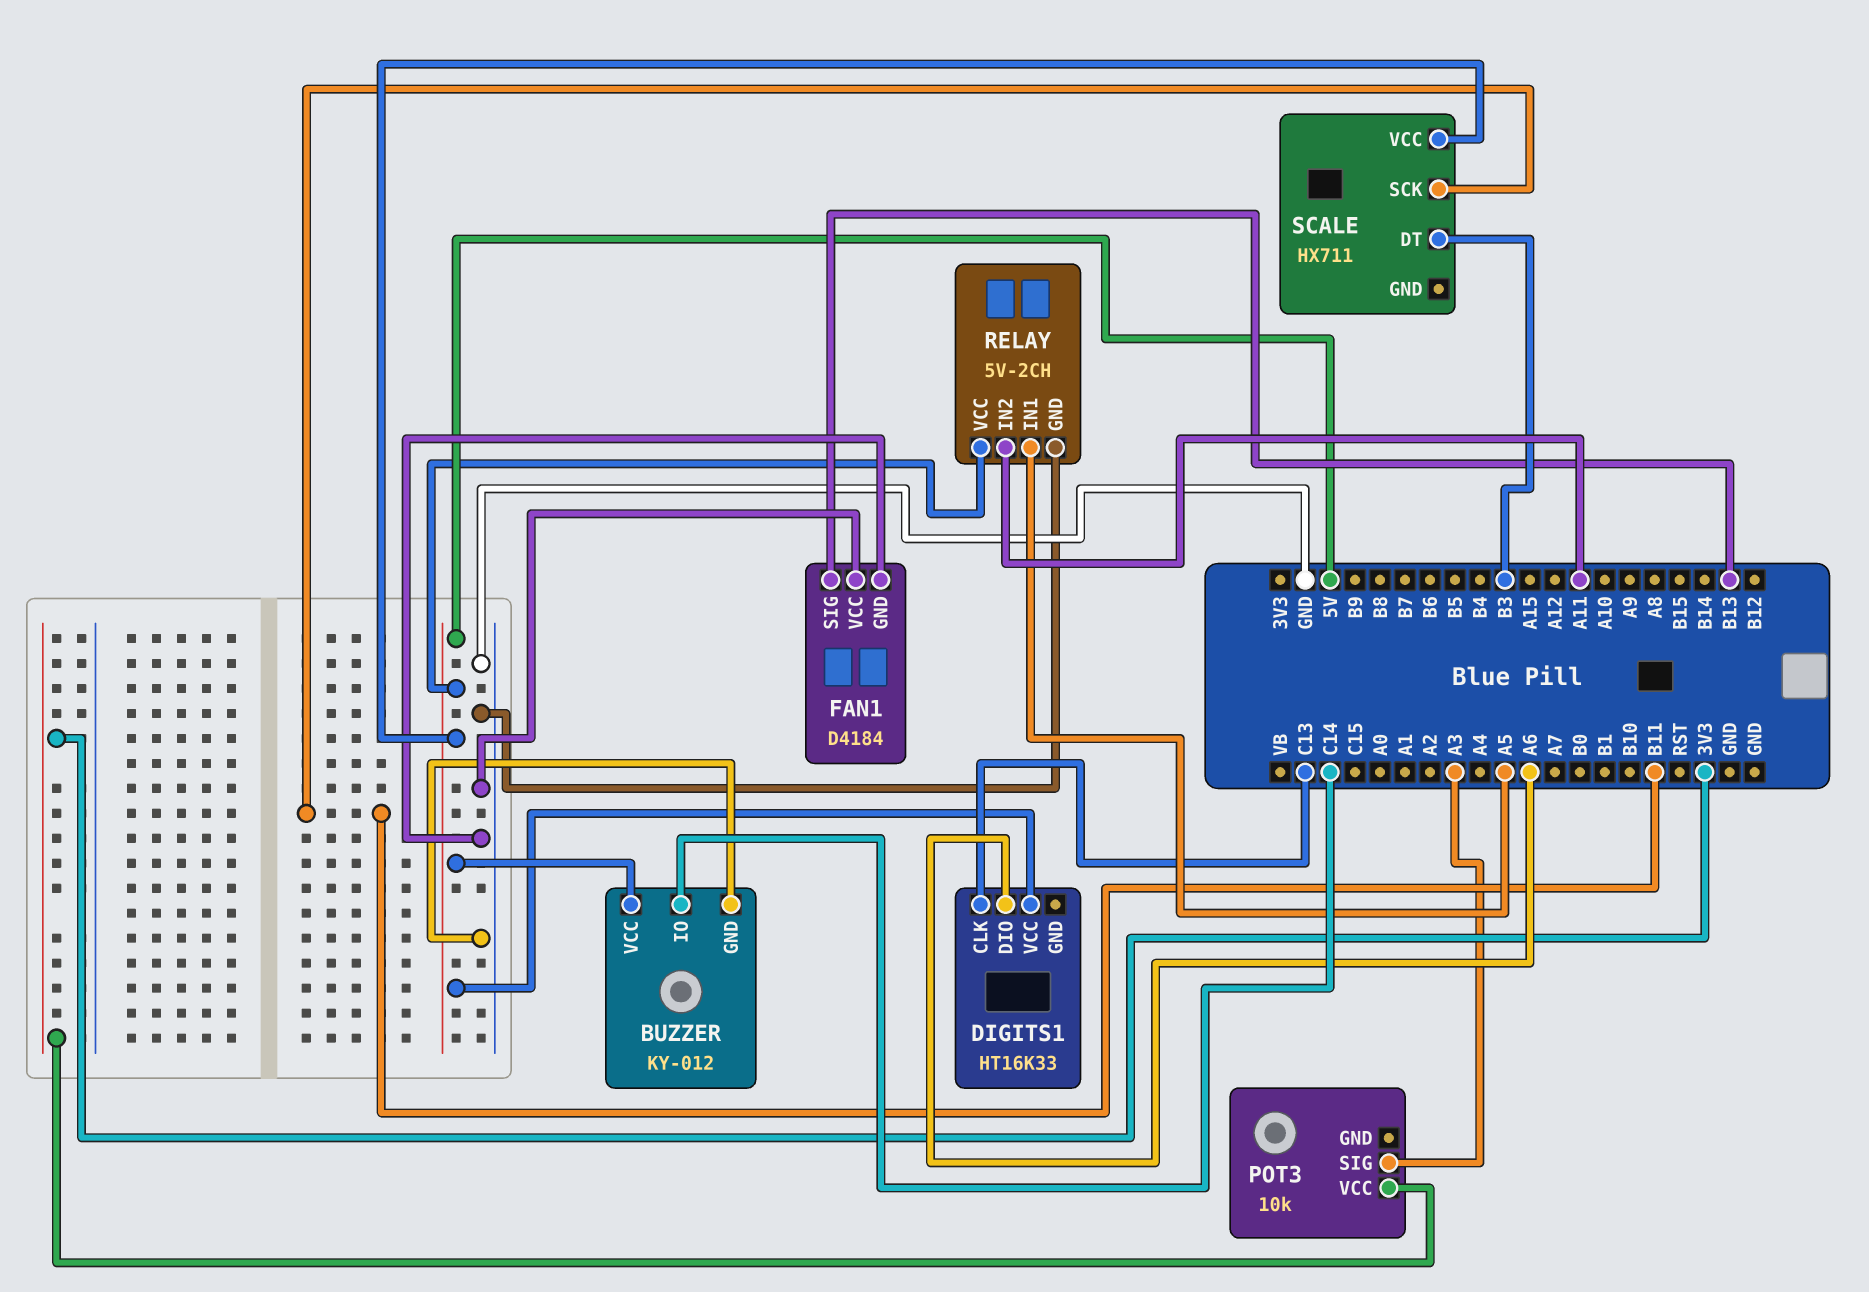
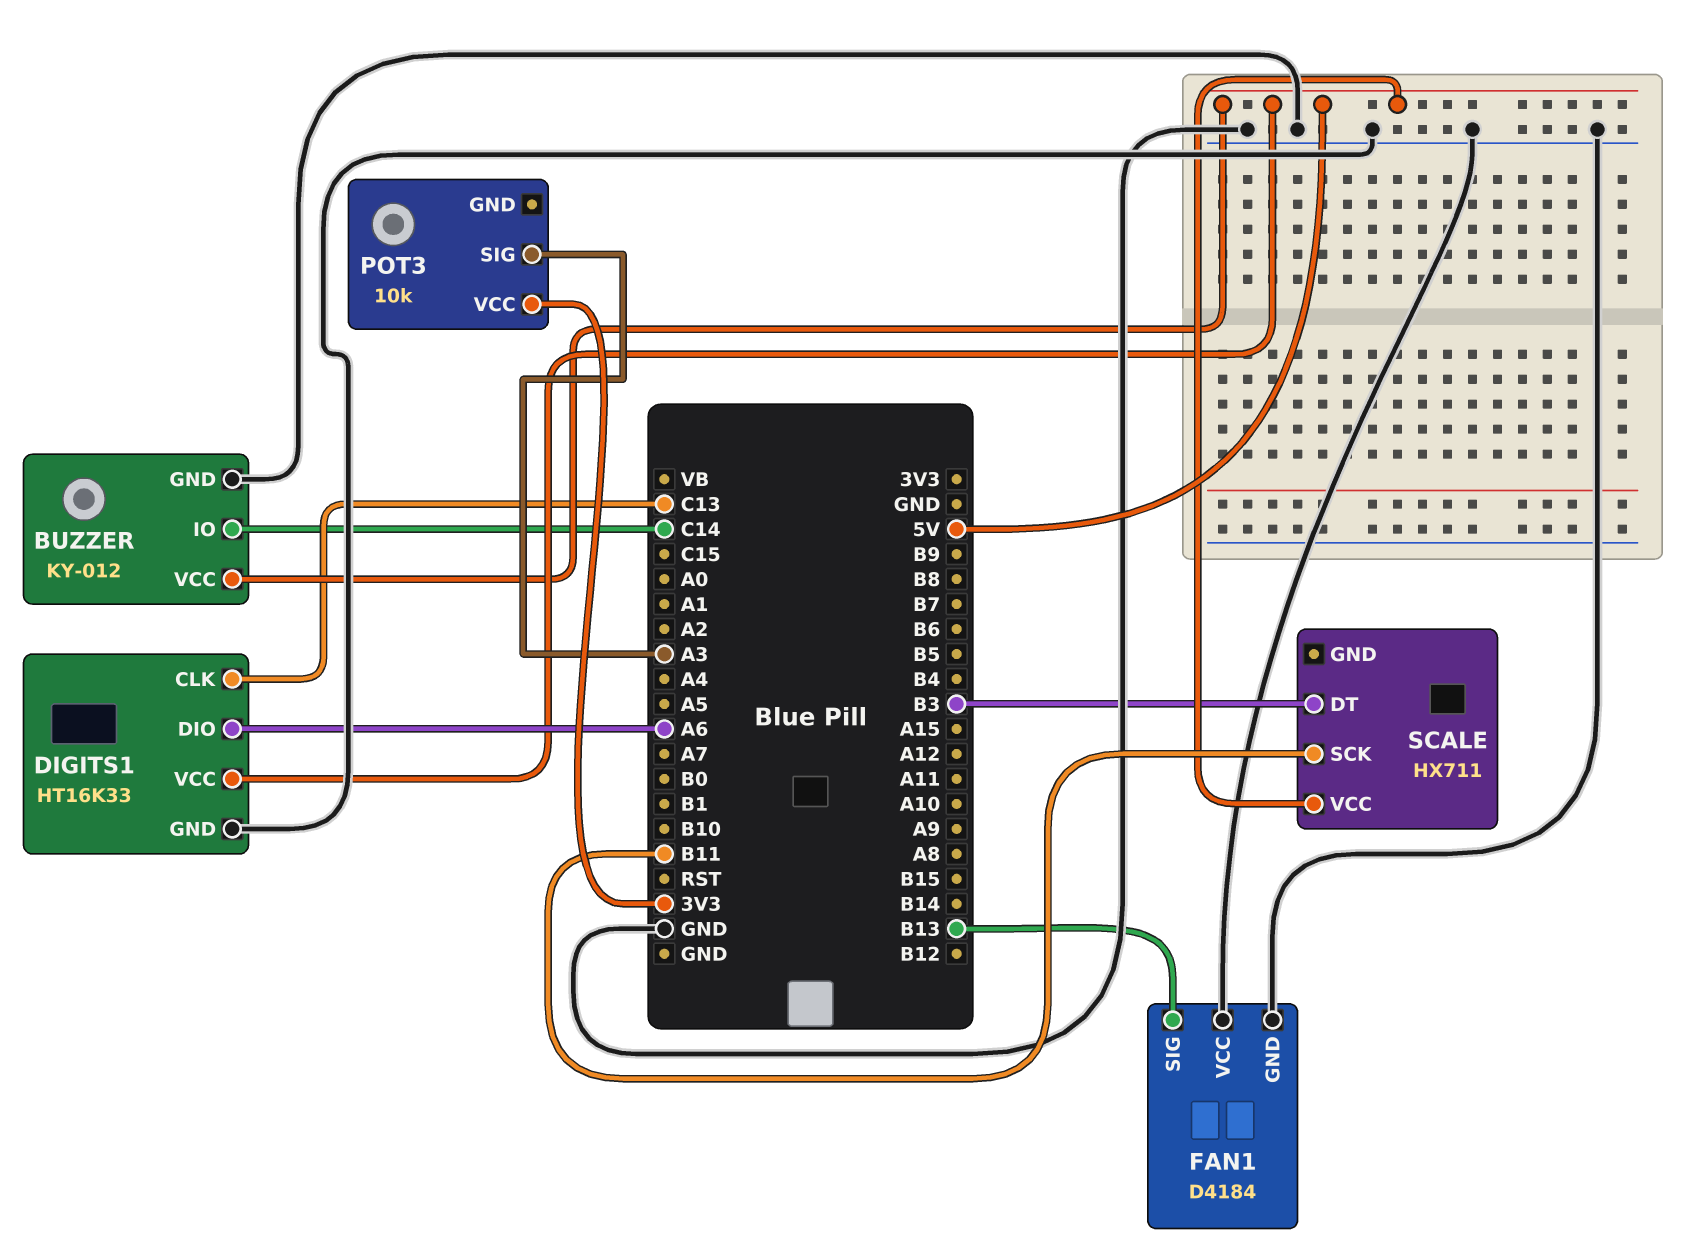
DIGITS1 pin GND: none -> GND
RELAY: 5V-2CH -> none
RELAY pin GND: GND -> none
RELAY pin IN1: A5 -> none
RELAY pin IN2: A11 -> none
RELAY pin VCC: 5V -> none

